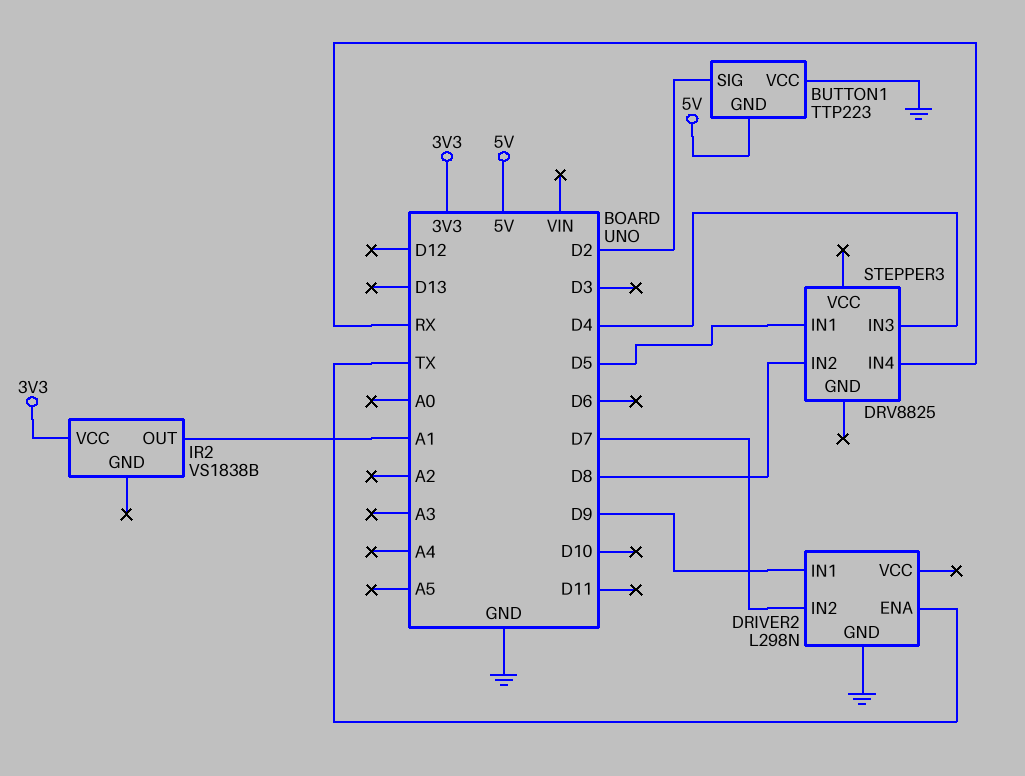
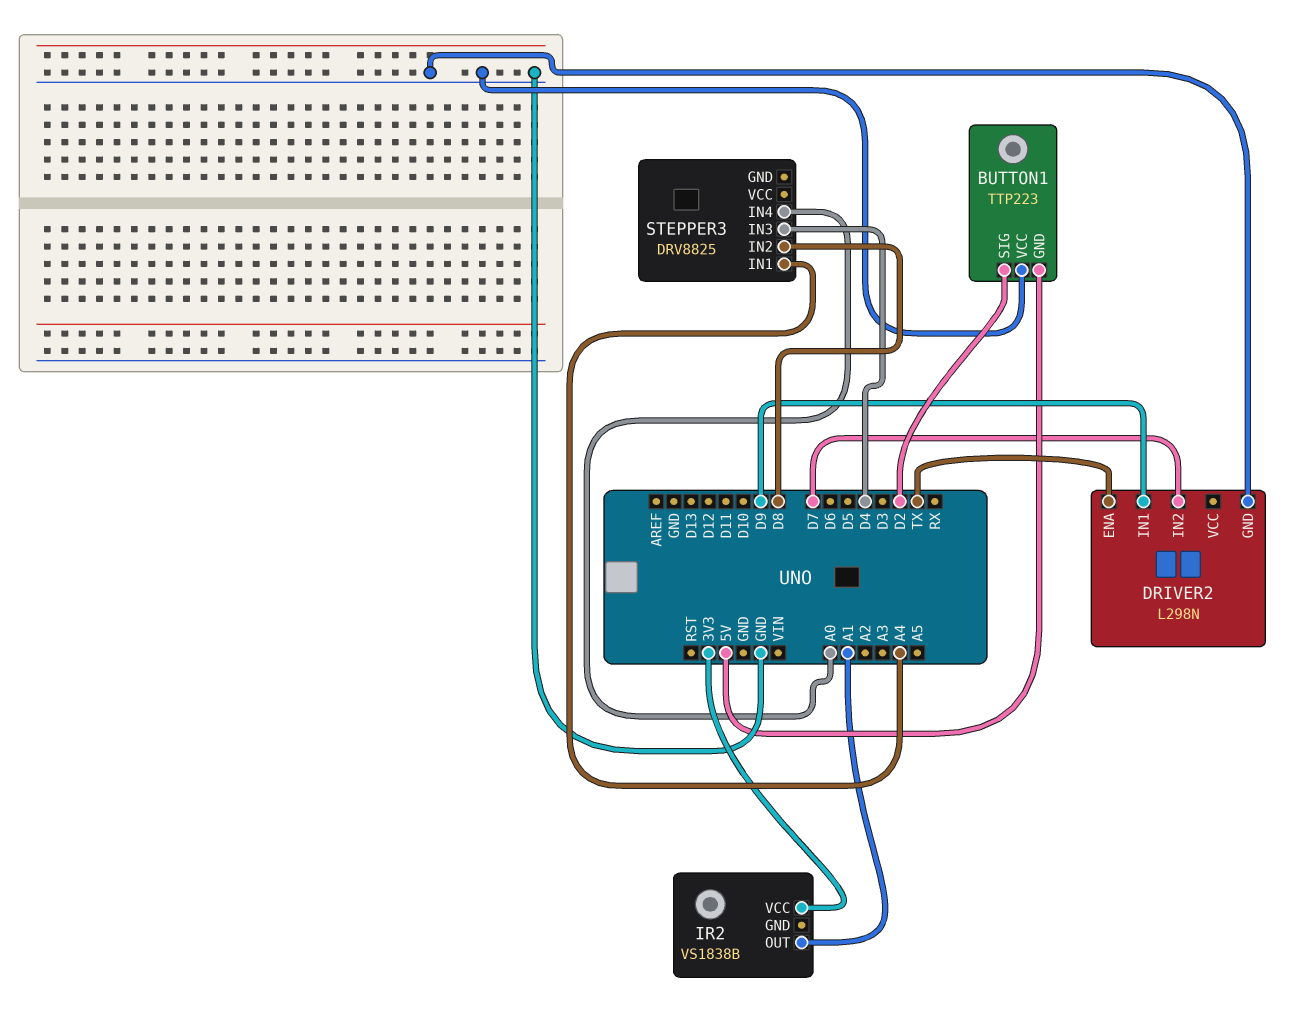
STEPPER3 pin IN1: D5 -> A4
STEPPER3 pin IN4: RX -> A0

